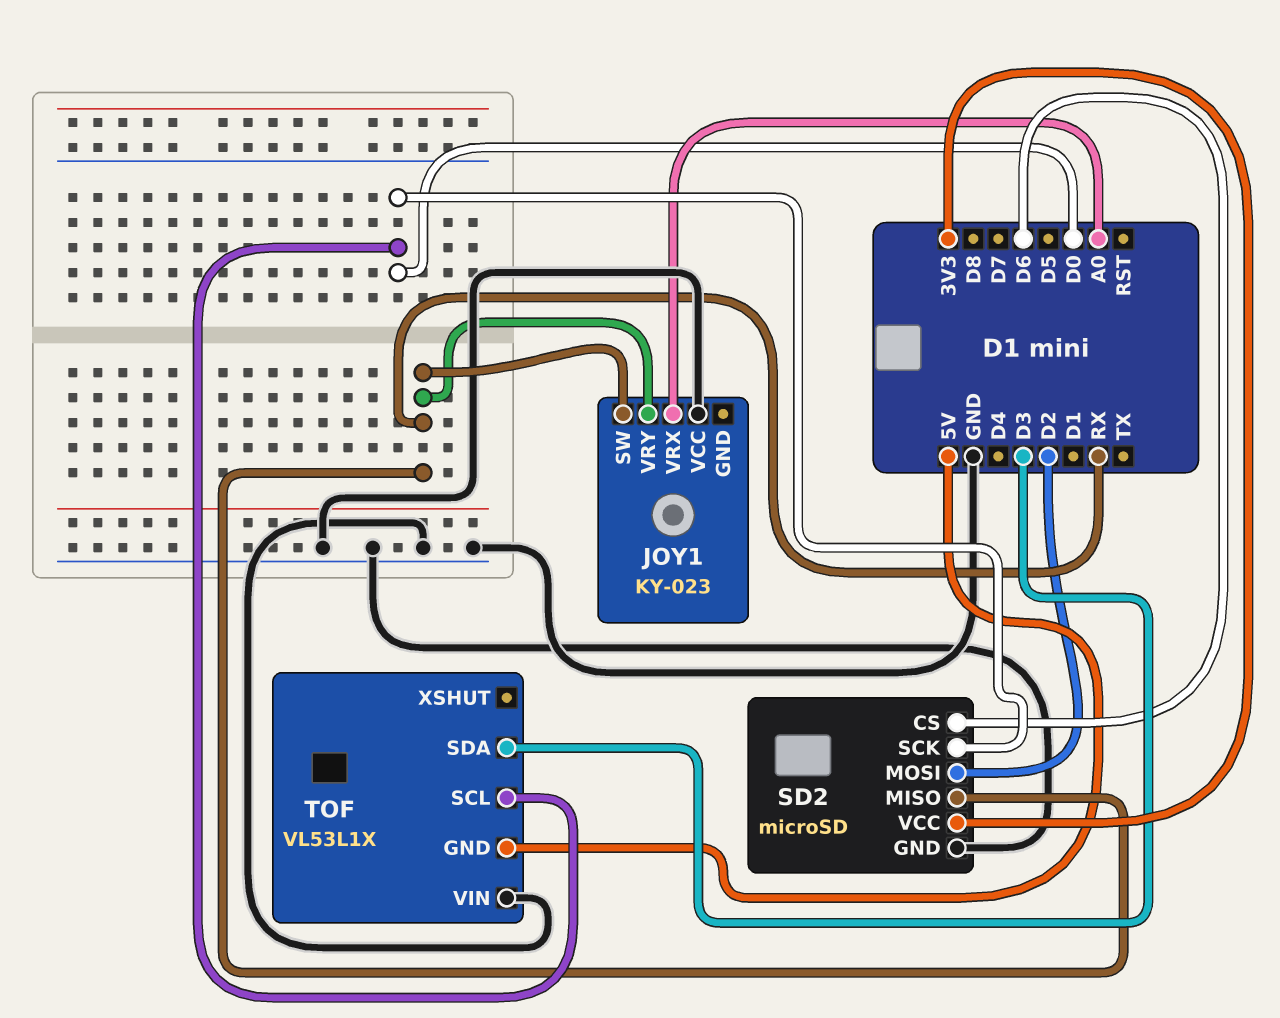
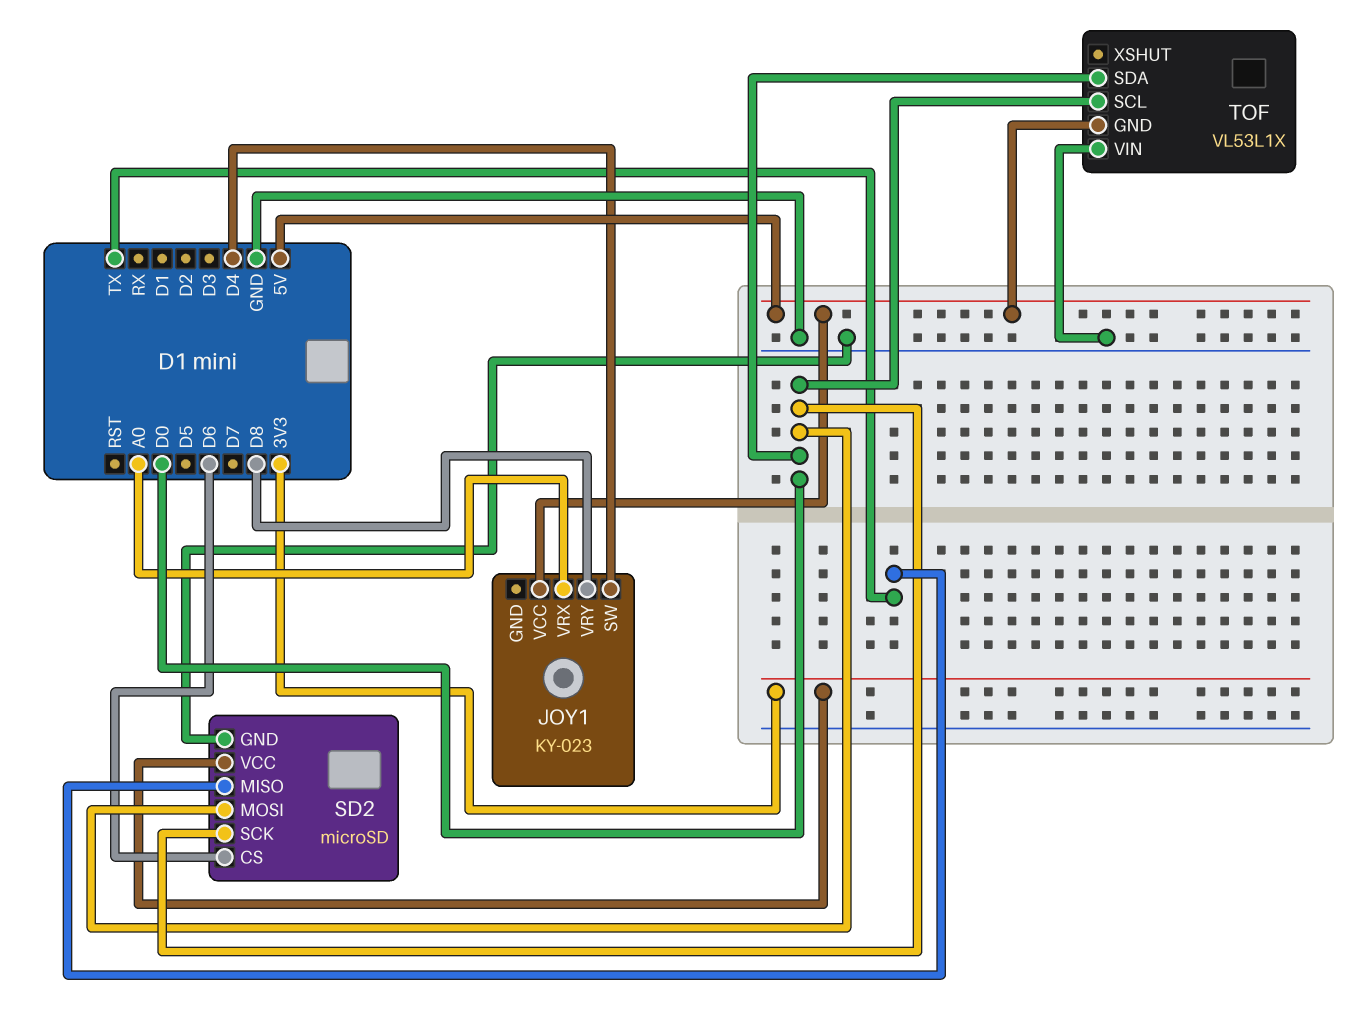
JOY1 pin SW: RX -> D4
JOY1 pin VCC: GND -> 5V
JOY1 pin VRY: RX -> D8
SD2 pin MISO: RX -> TX
SD2 pin MOSI: D2 -> D0
TOF pin SDA: D3 -> D0

